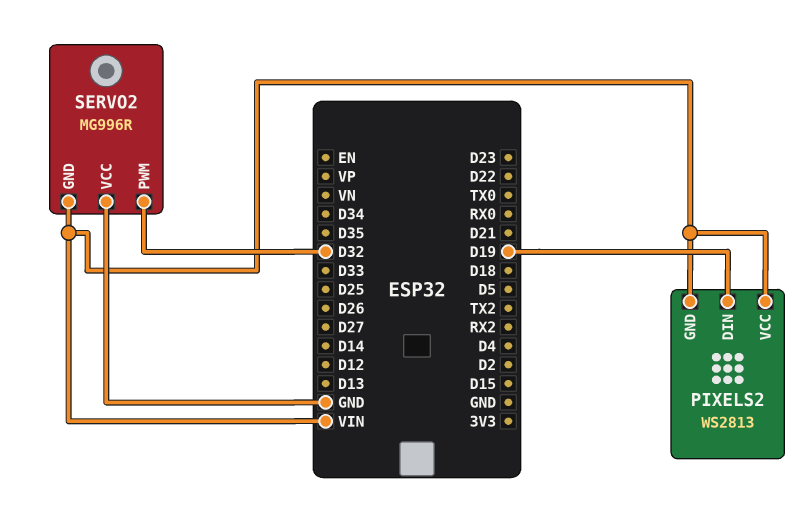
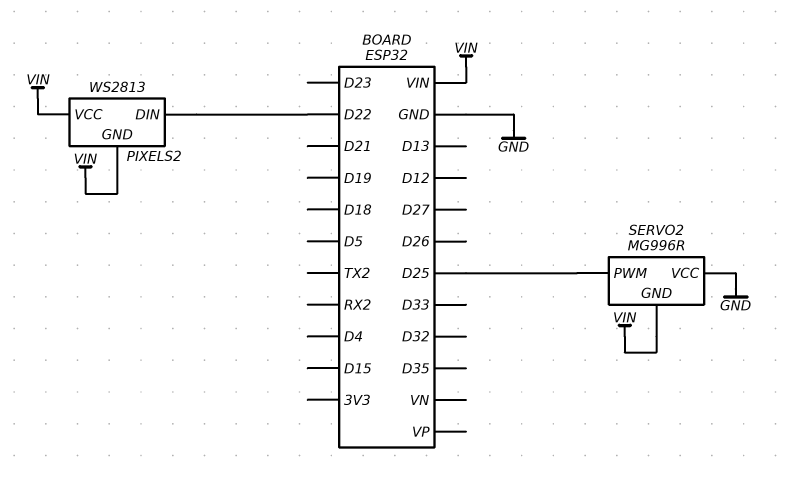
PIXELS2 pin DIN: D19 -> D22
SERVO2 pin PWM: D32 -> D25

